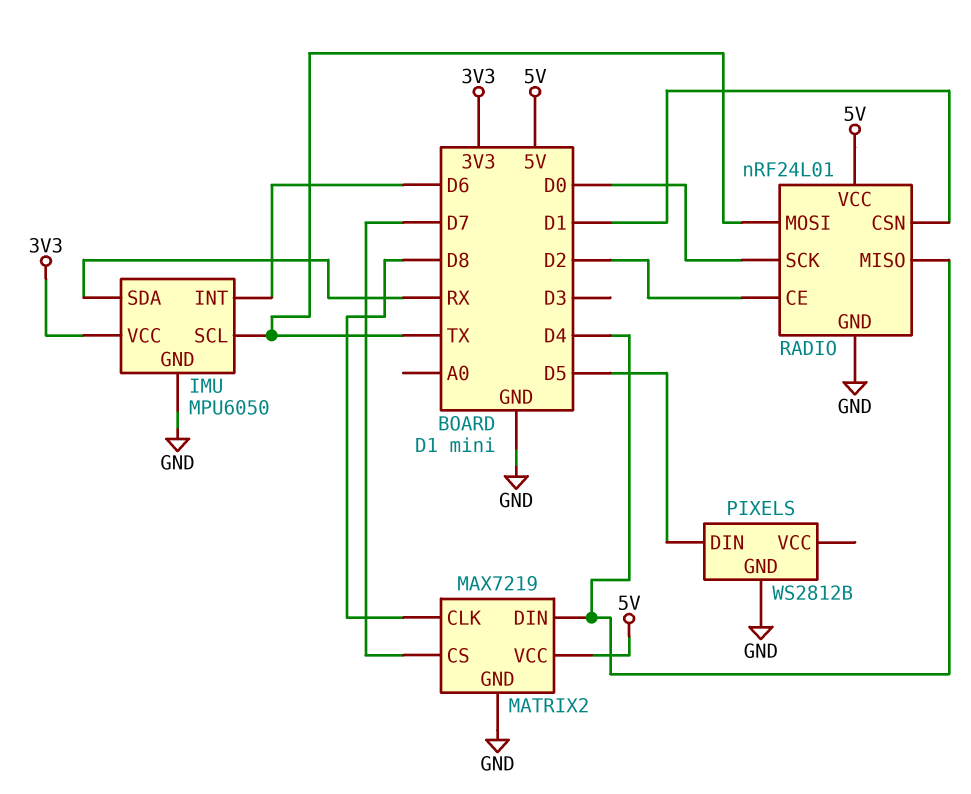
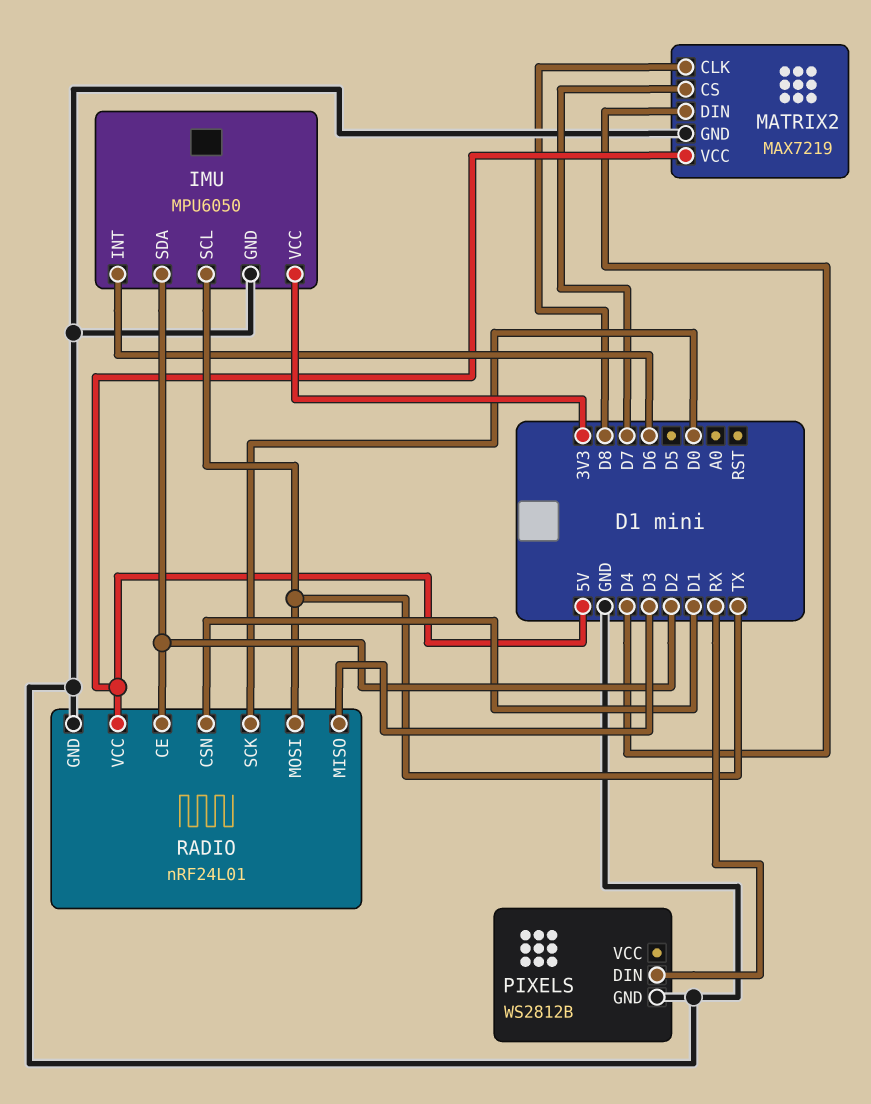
IMU pin SDA: RX -> D2
PIXELS pin DIN: D5 -> RX
RADIO pin MISO: D4 -> D3

